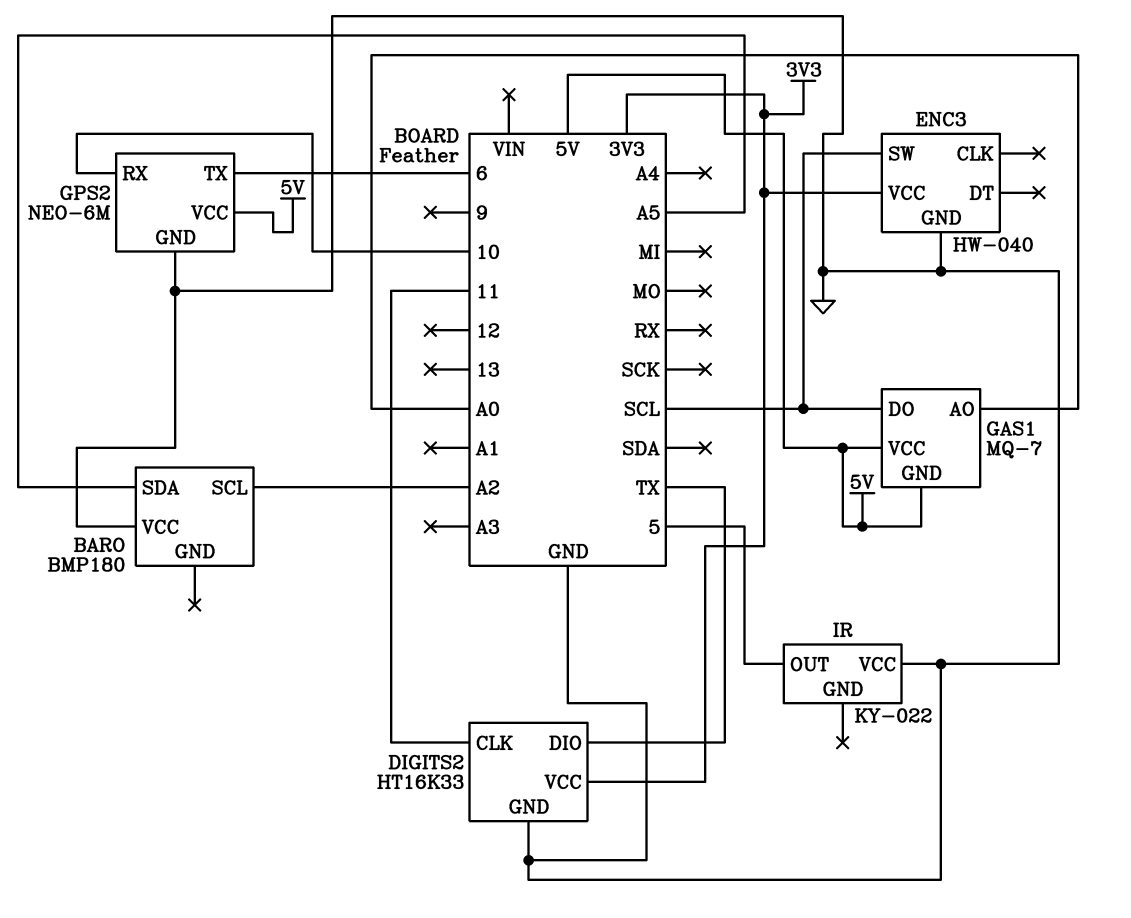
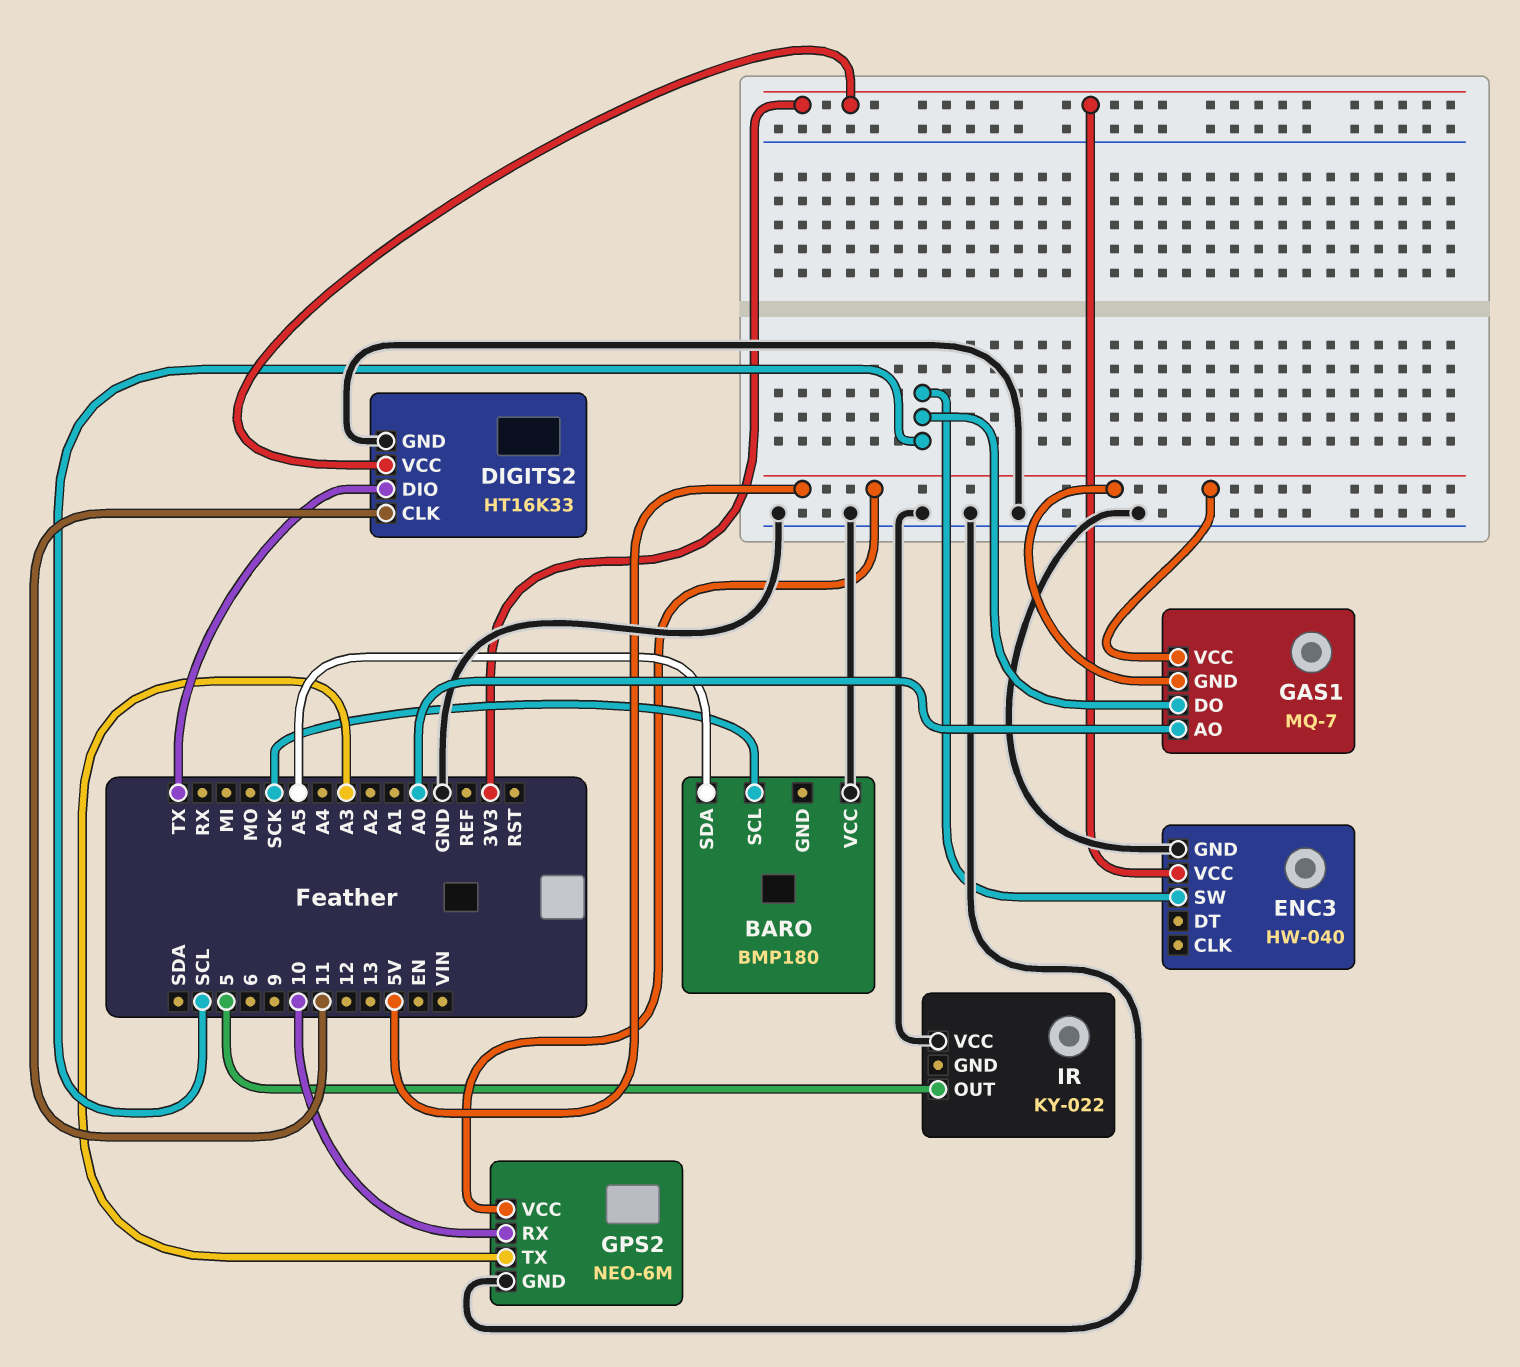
BARO pin SCL: A2 -> SCK
GPS2 pin TX: 6 -> A3

